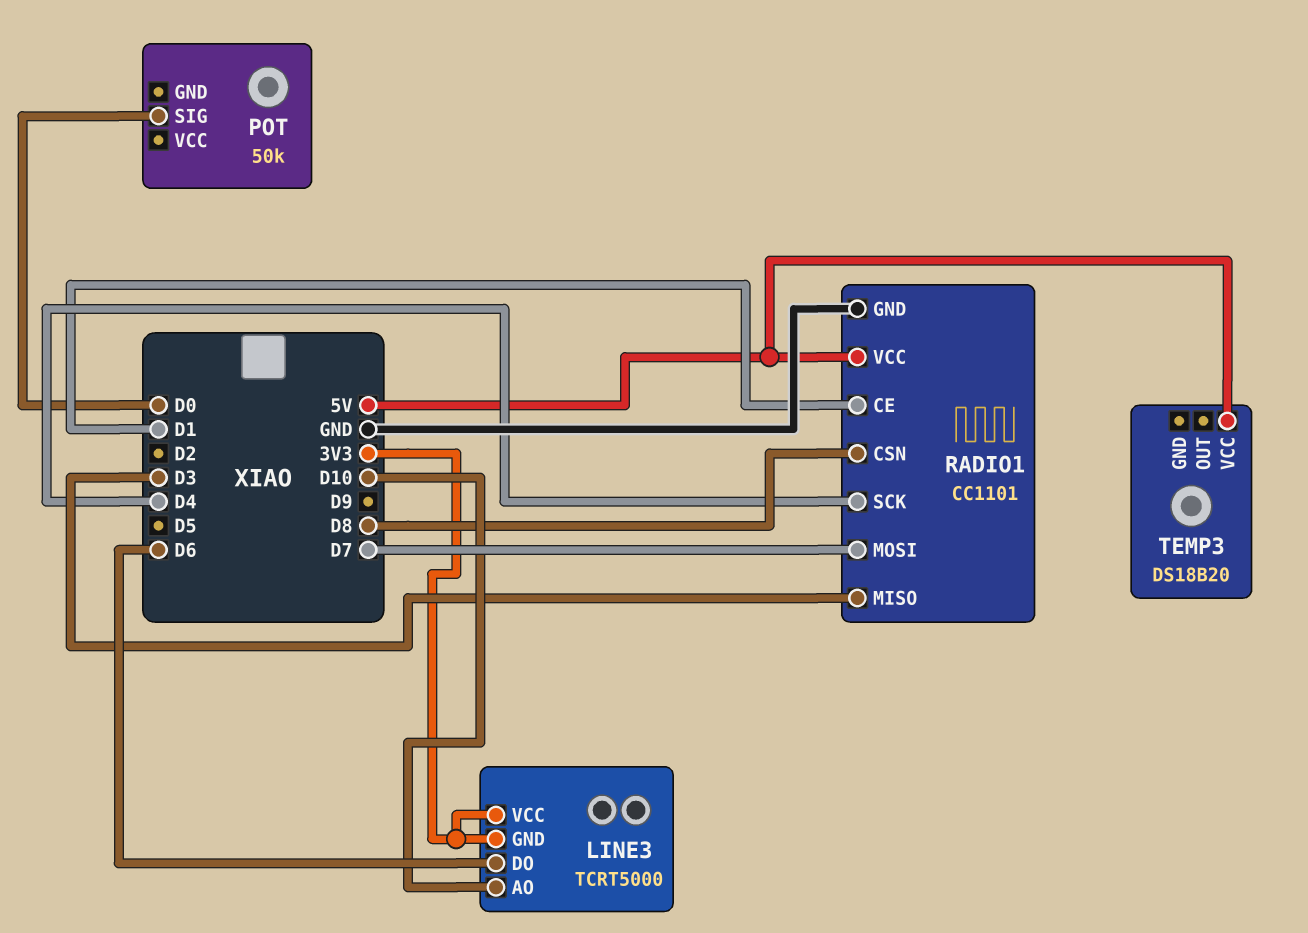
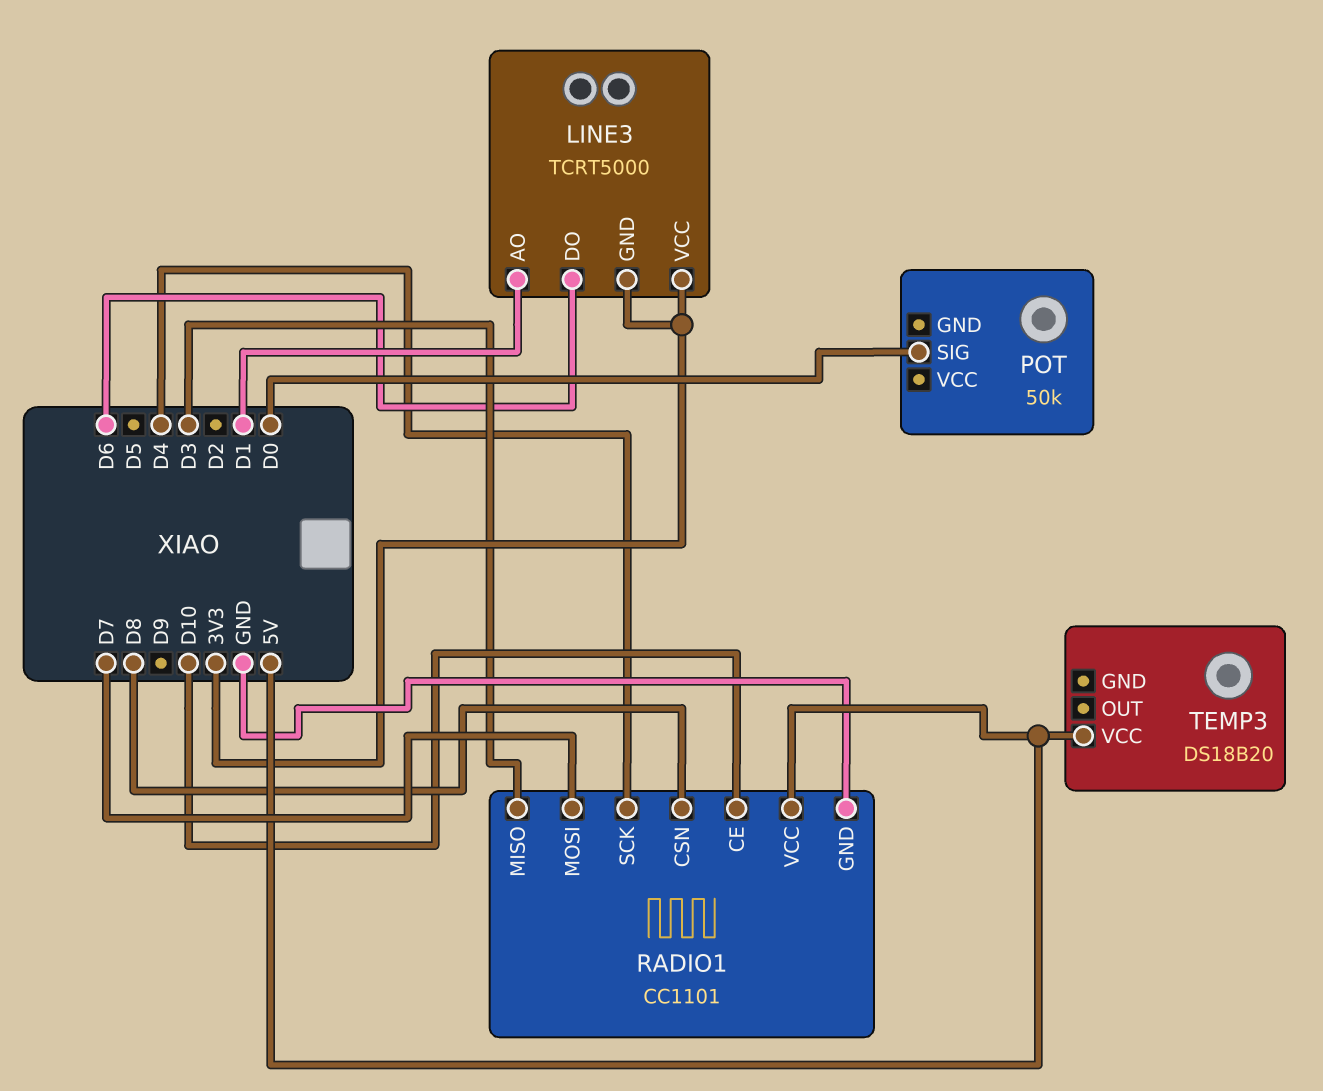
LINE3 pin AO: D10 -> D1
RADIO1 pin CE: D1 -> D10

